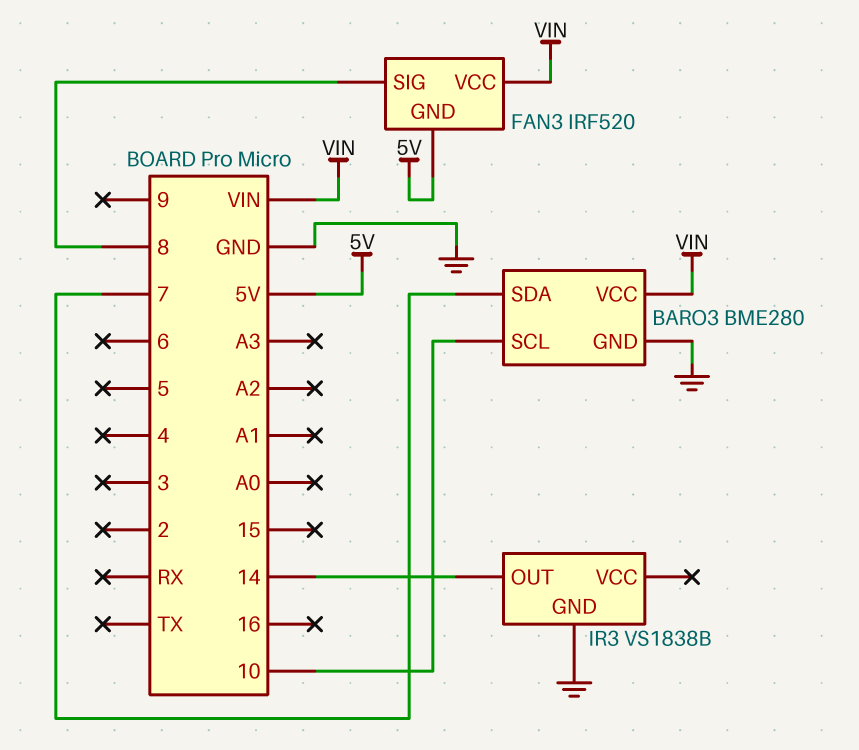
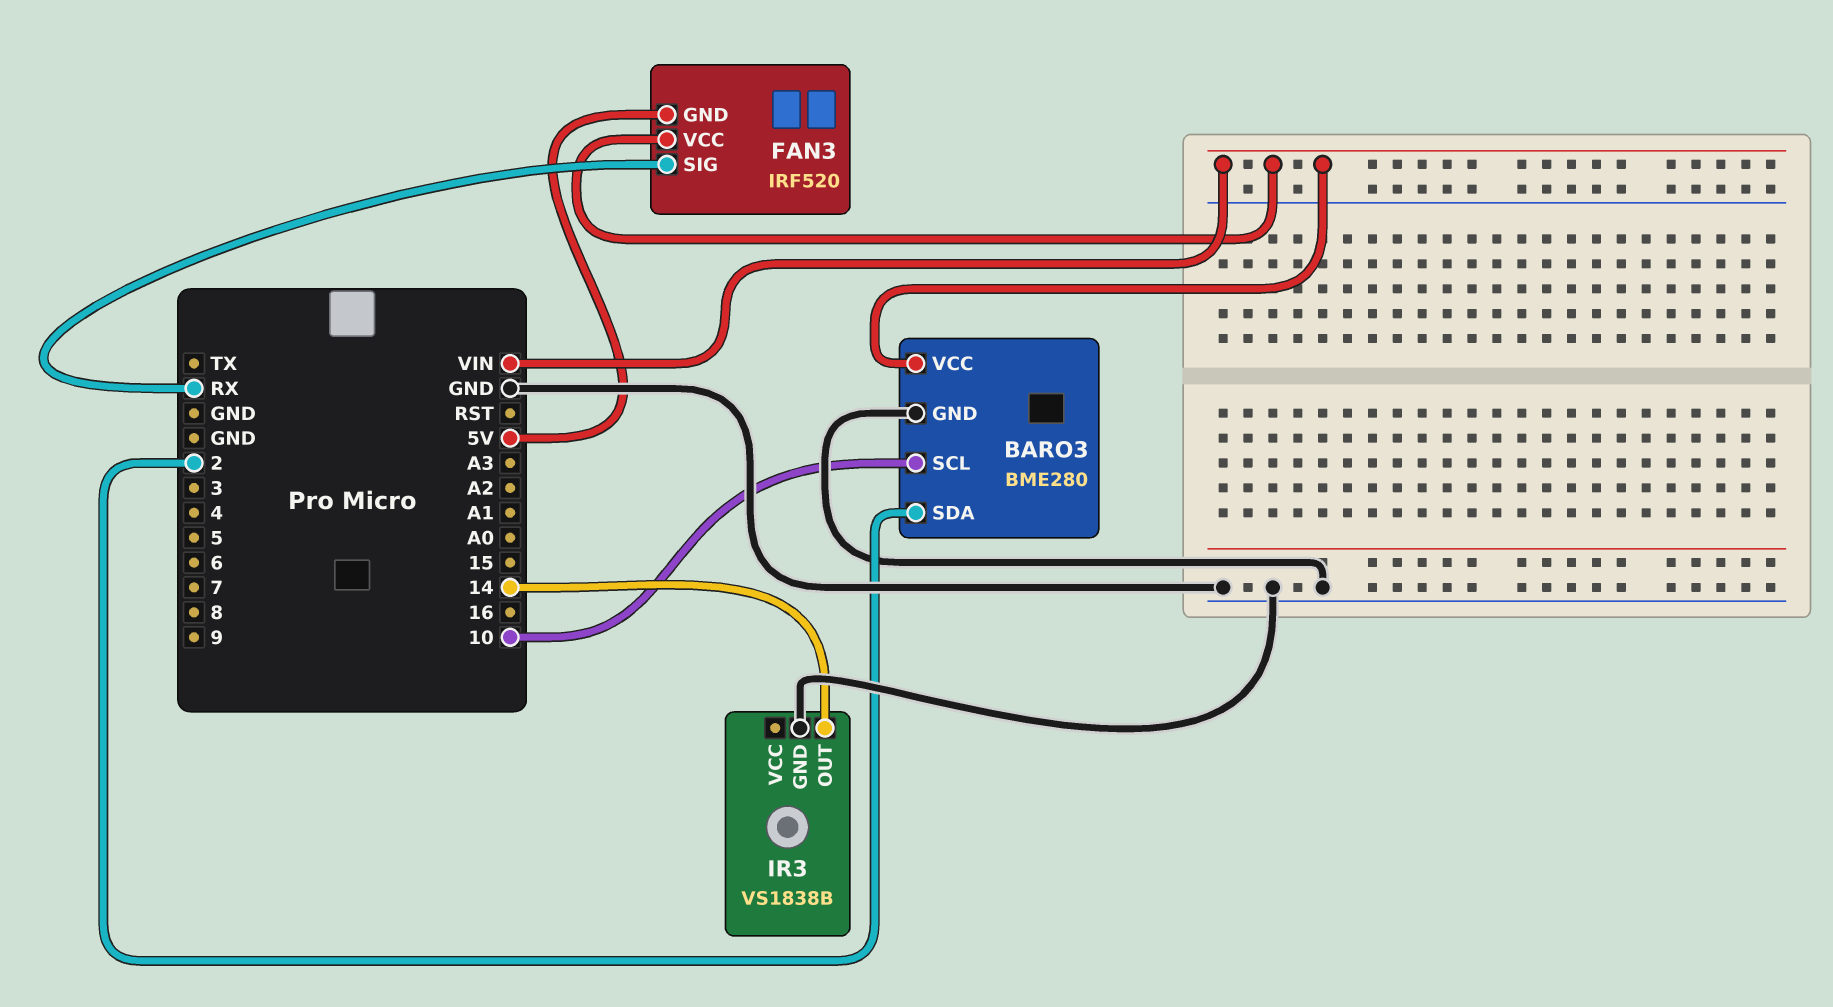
BARO3 pin SDA: 7 -> 2
FAN3 pin SIG: 8 -> RX

